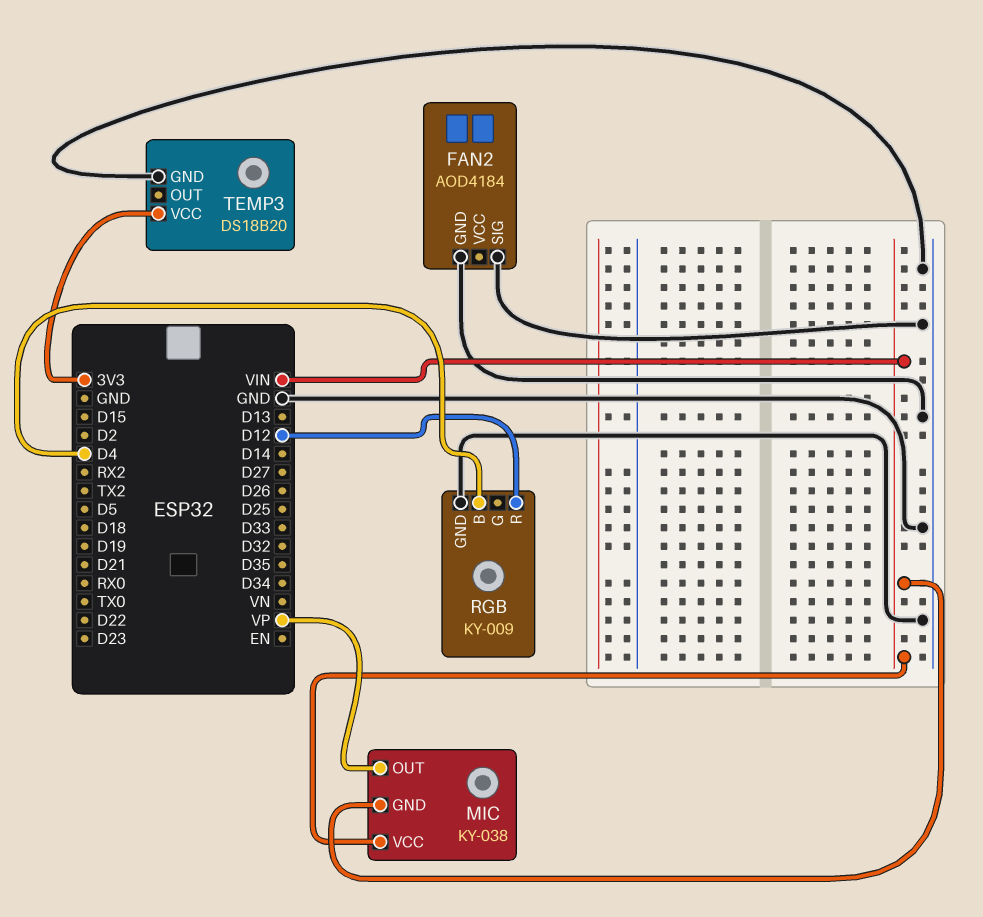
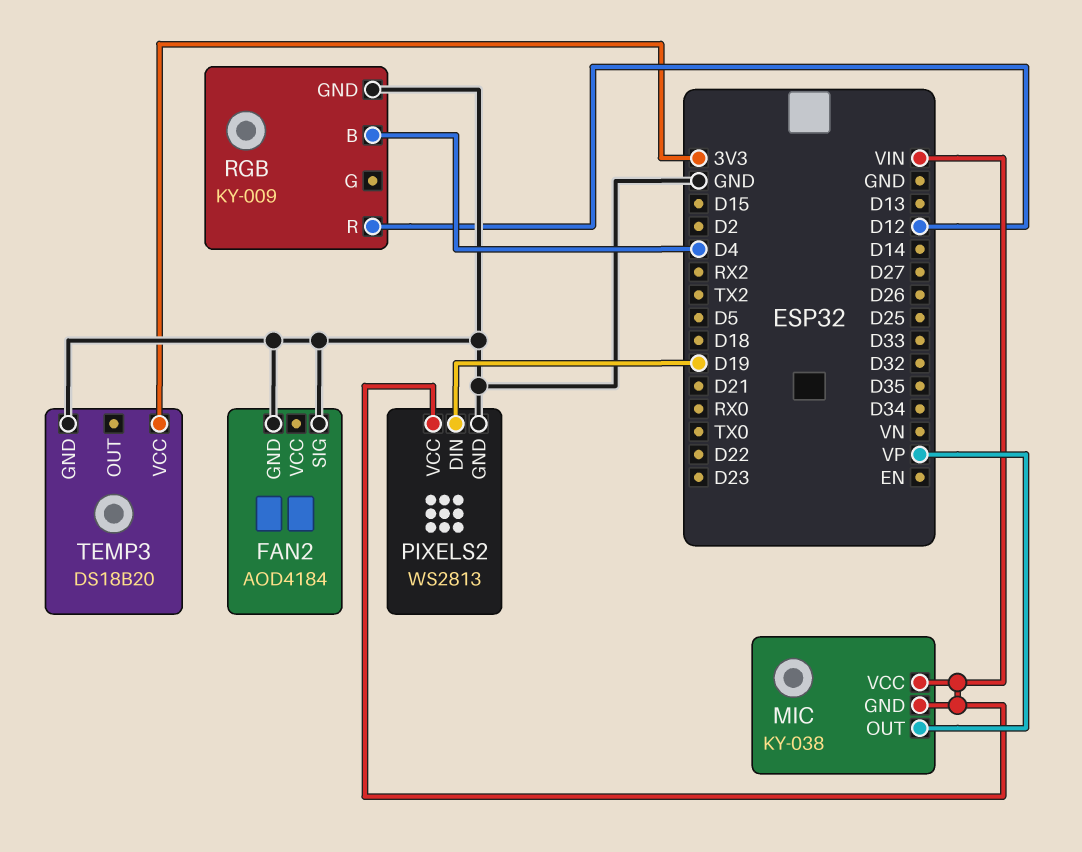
PIXELS2: none -> WS2813
PIXELS2 pin DIN: none -> D19
PIXELS2 pin GND: none -> GND
PIXELS2 pin VCC: none -> VIN

